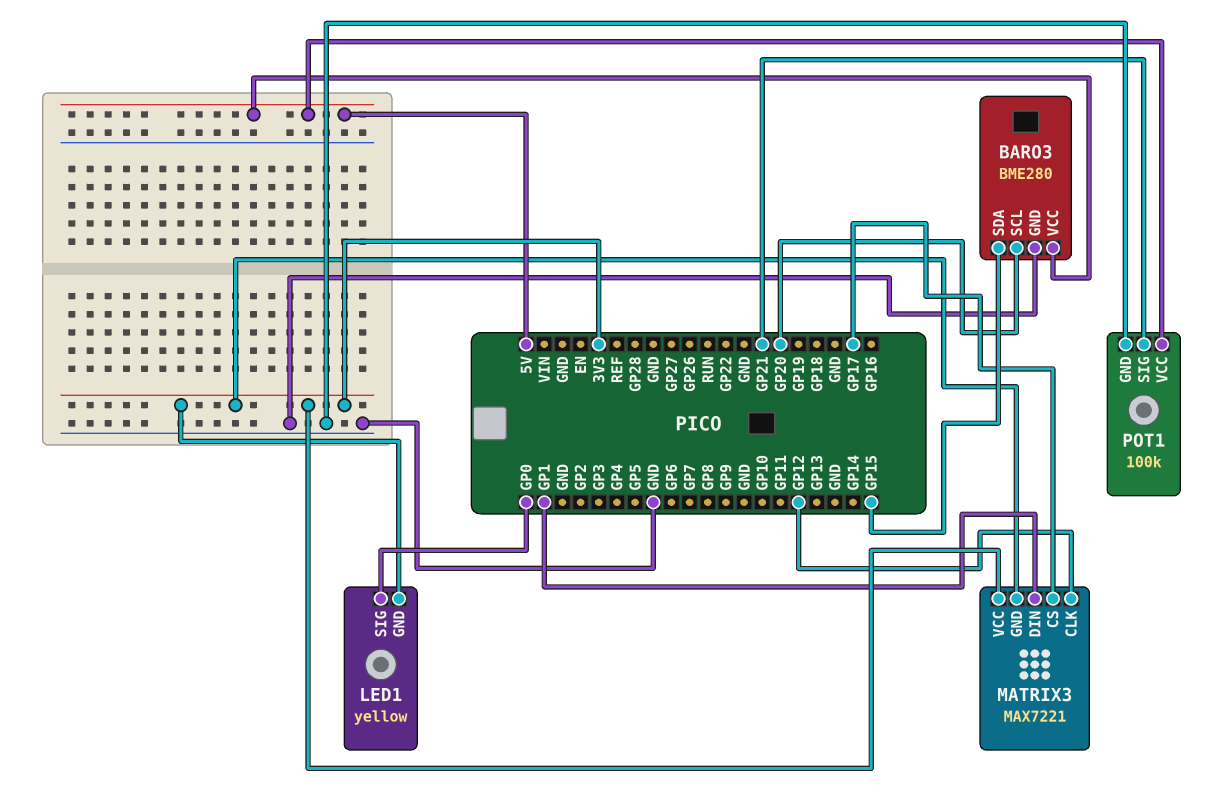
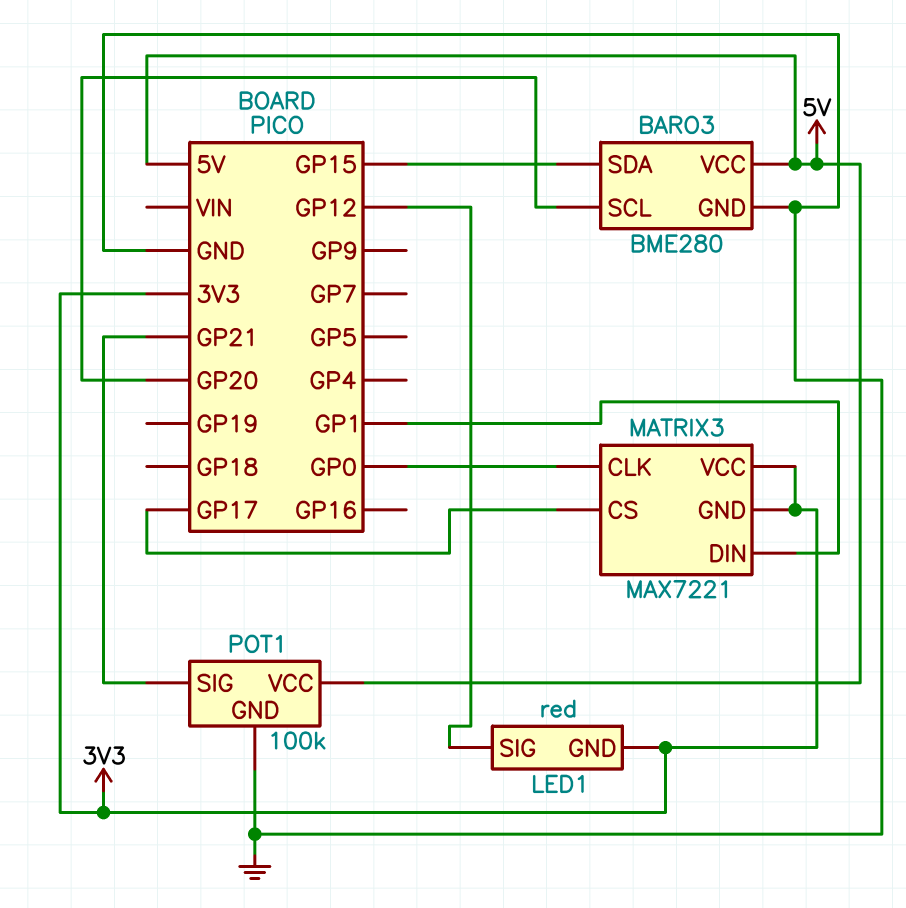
LED1: yellow -> red
LED1 pin SIG: GP0 -> GP12
MATRIX3 pin CLK: GP12 -> GP0

